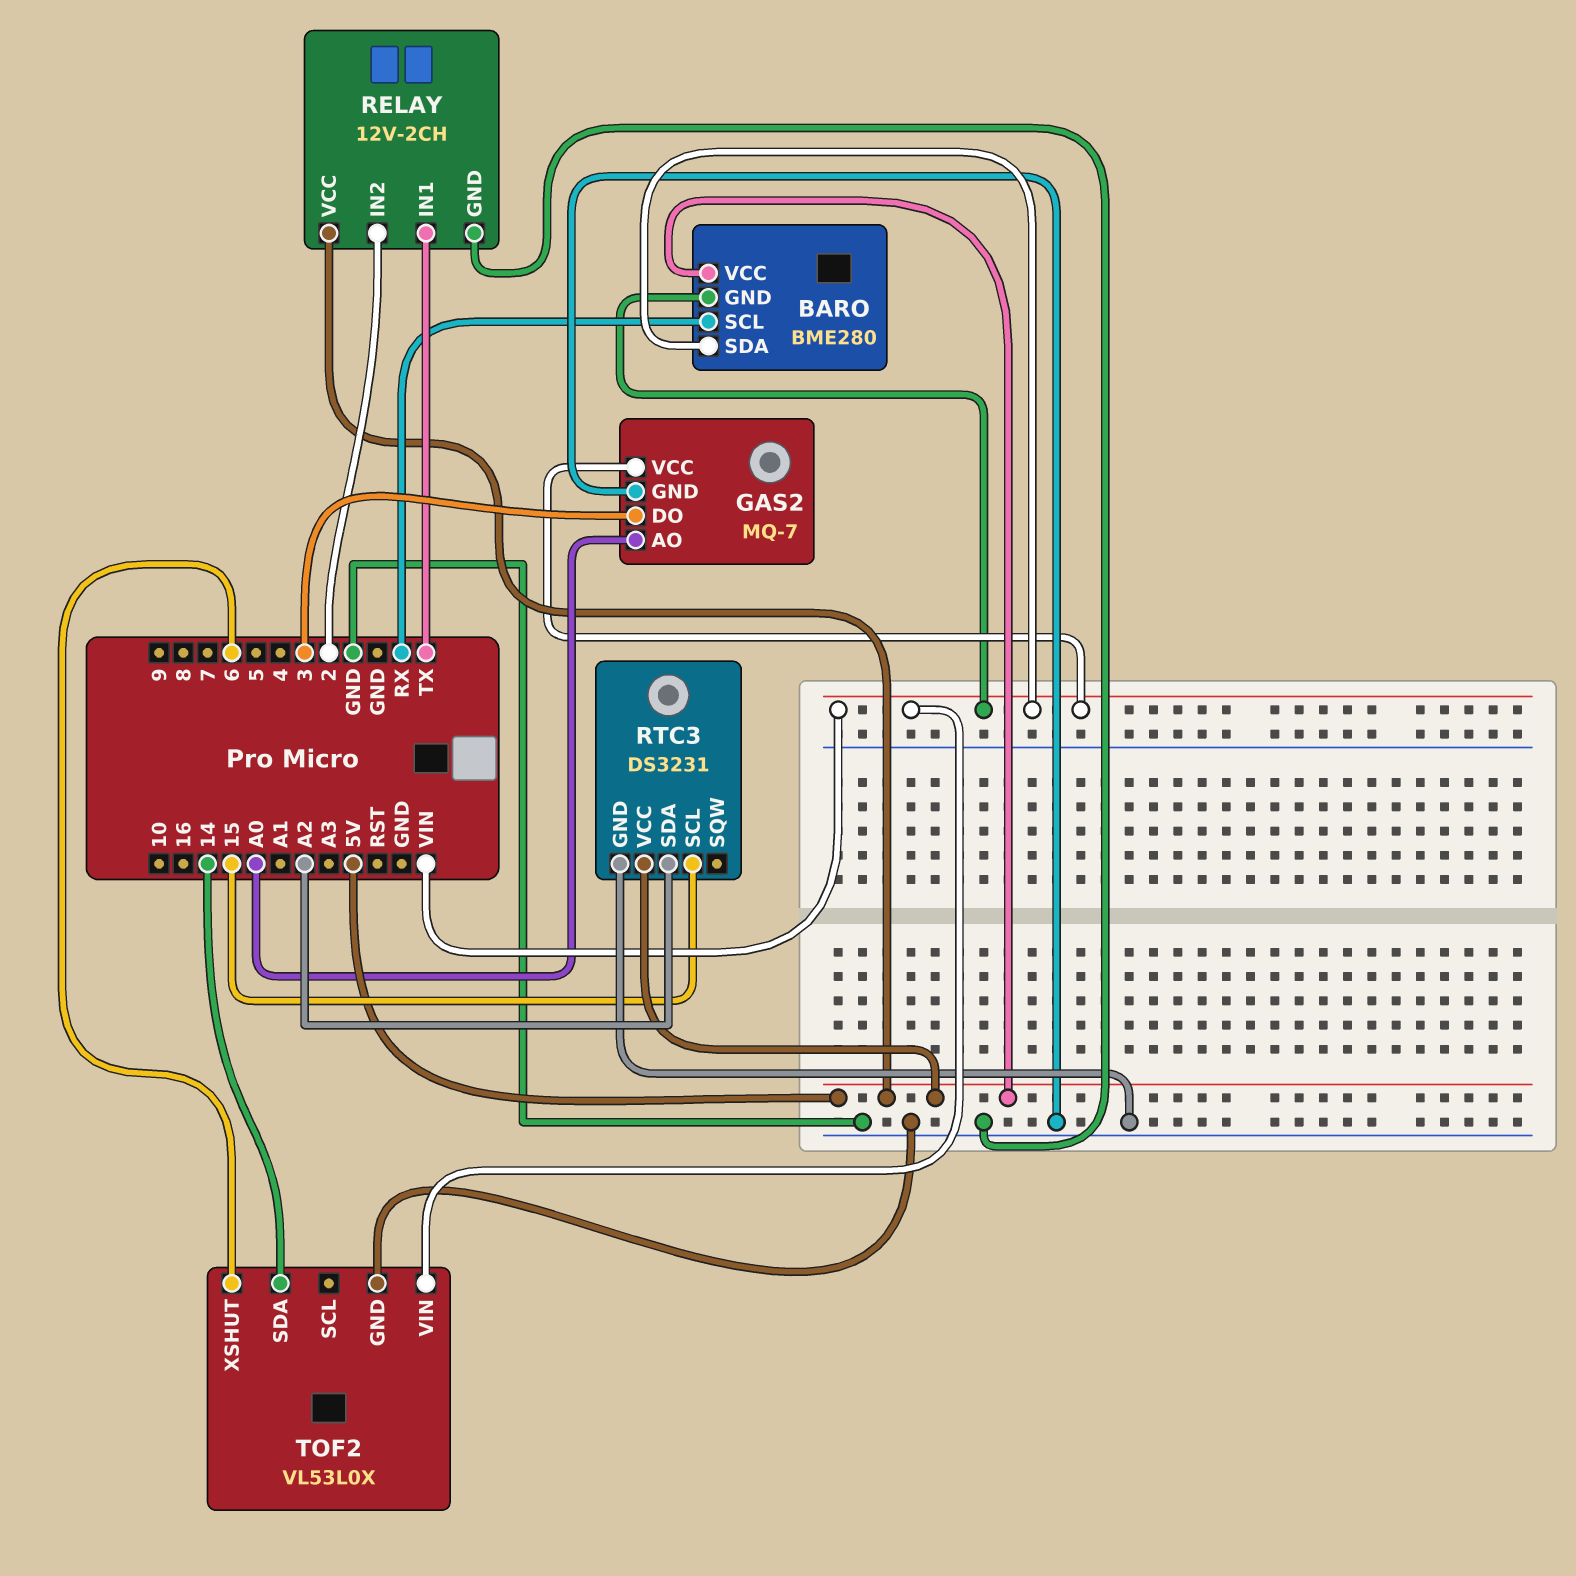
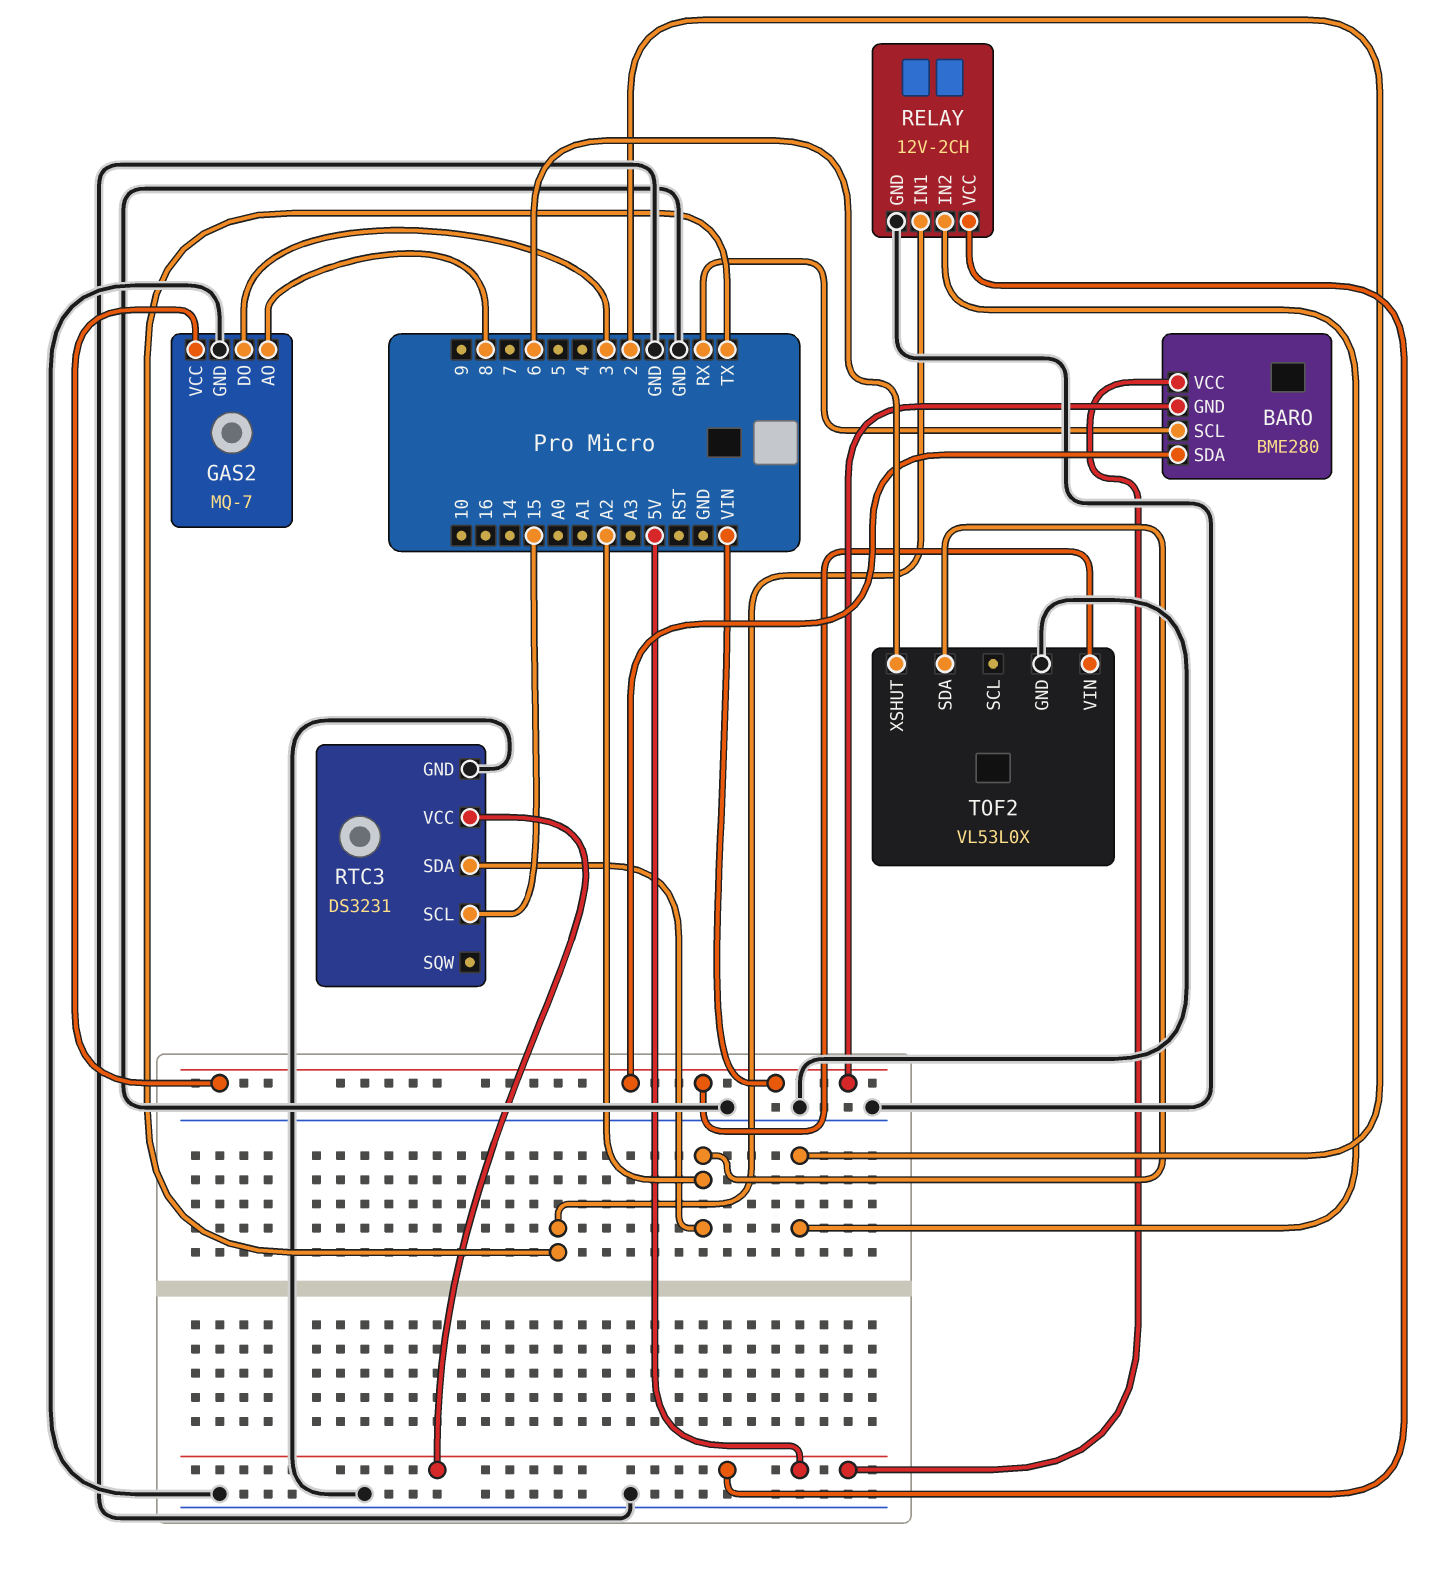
GAS2 pin AO: A0 -> 8
TOF2 pin SDA: 14 -> A2

